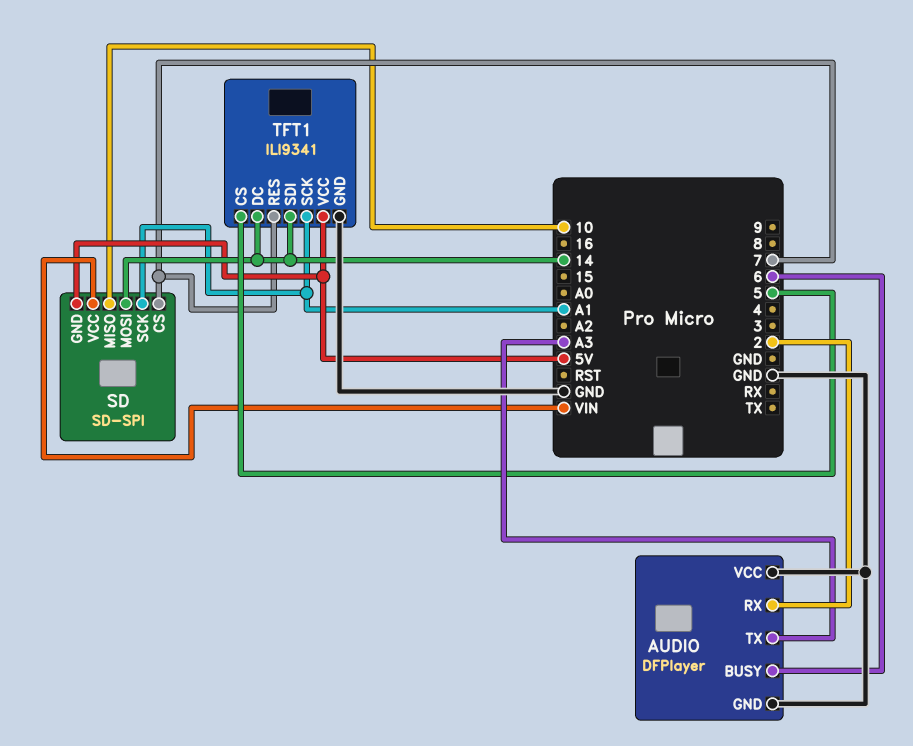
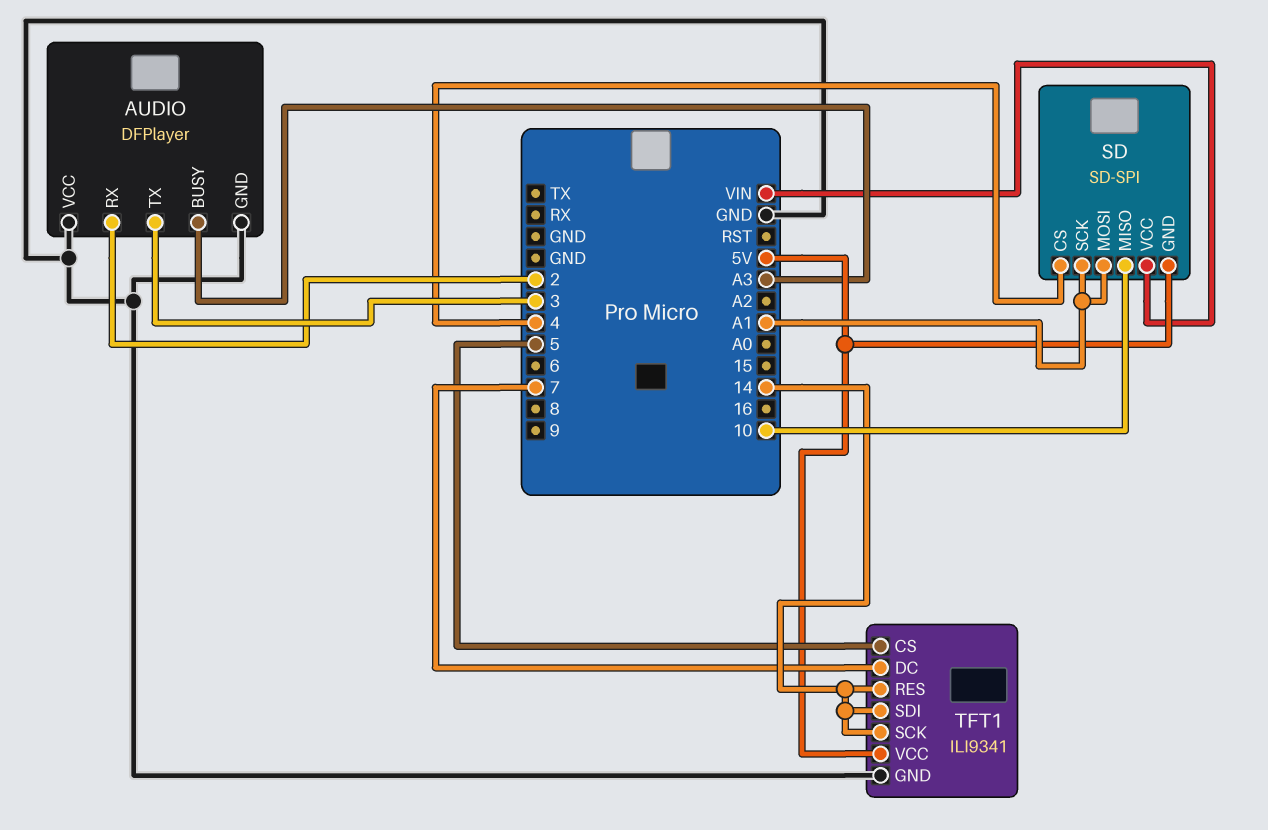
AUDIO pin BUSY: 6 -> A3
AUDIO pin TX: A3 -> 3
SD pin CS: 7 -> 4
SD pin MOSI: 14 -> A1
TFT1 pin DC: 14 -> 7
TFT1 pin RES: 7 -> 14
TFT1 pin SCK: A1 -> 14

